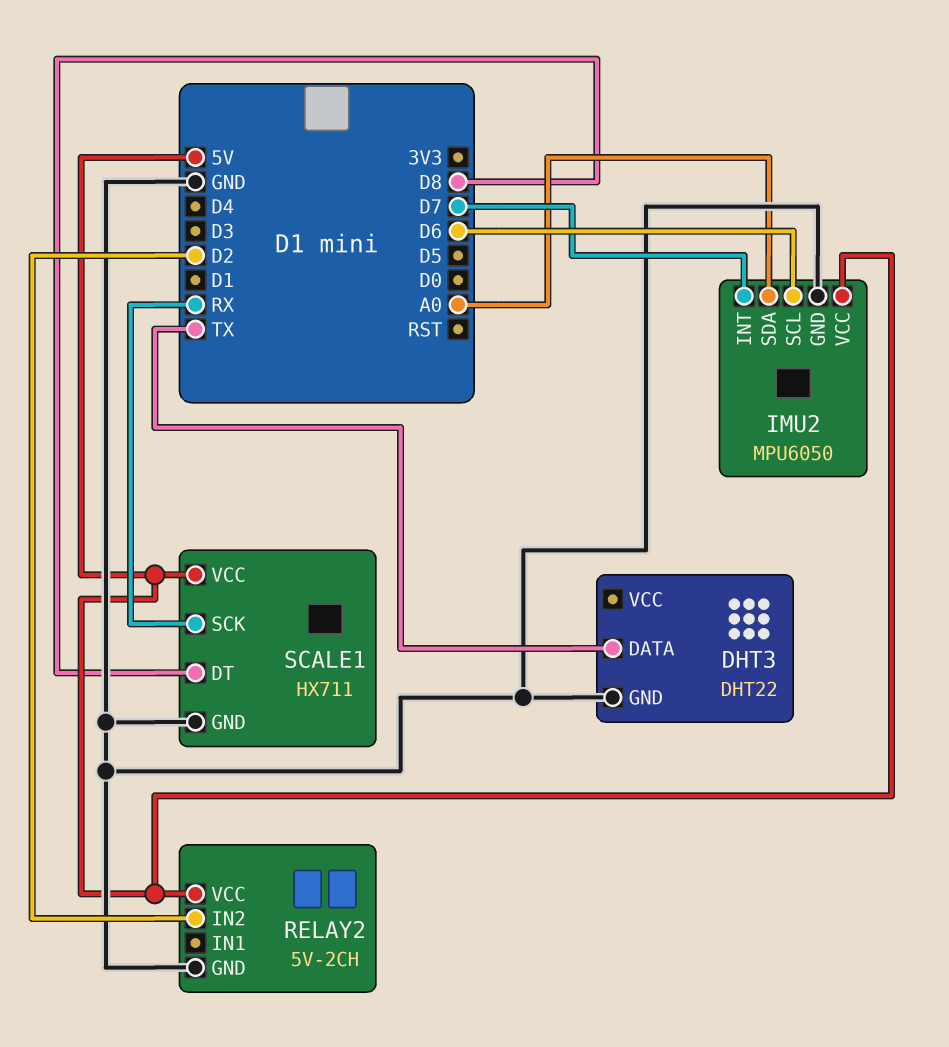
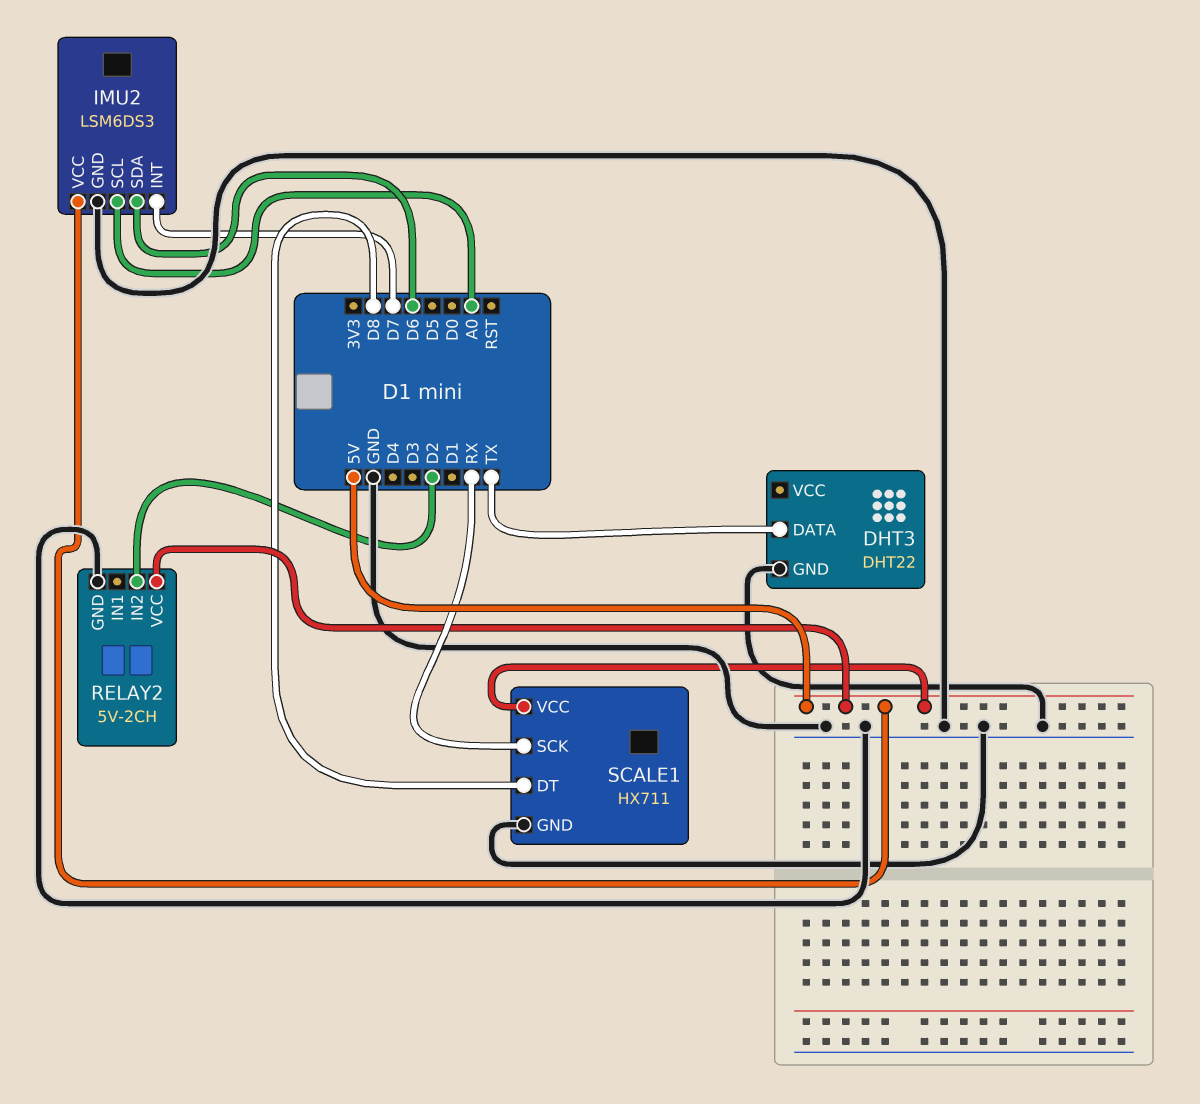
IMU2: MPU6050 -> LSM6DS3
IMU2 pin SCL: D6 -> A0
IMU2 pin SDA: A0 -> D6

